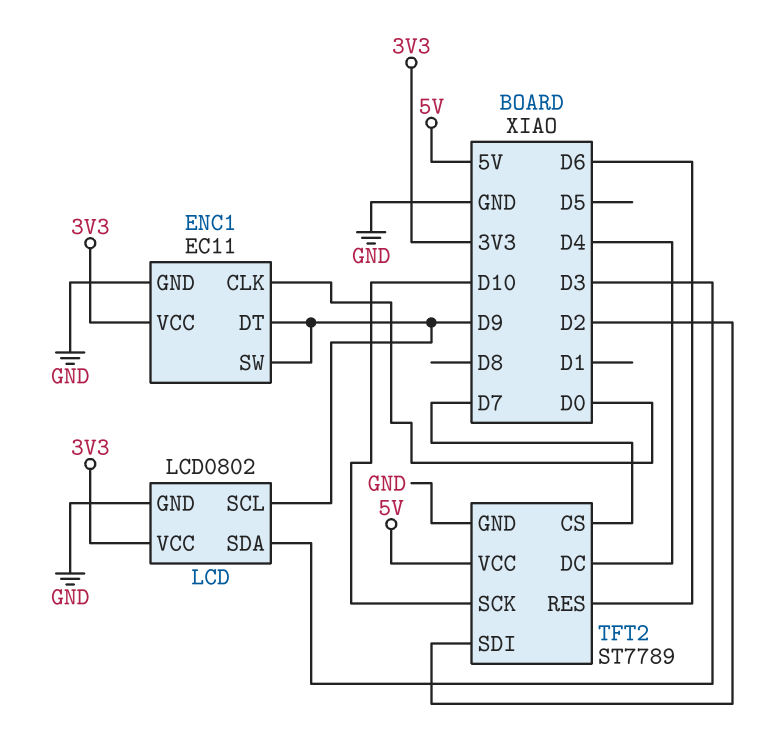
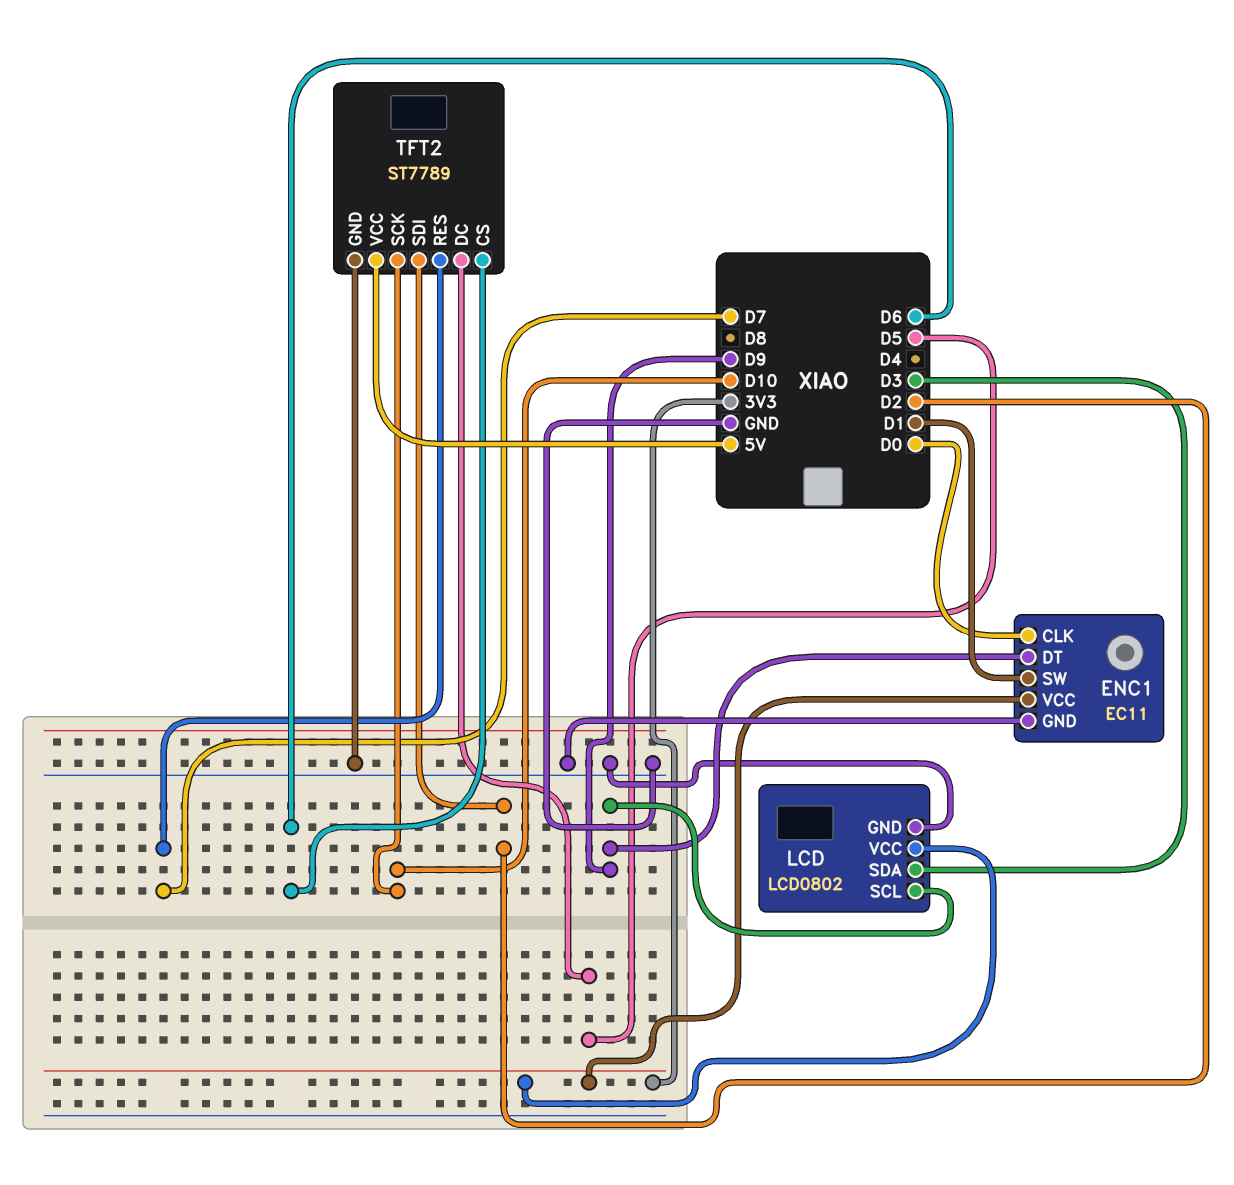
ENC1 pin SW: D9 -> D1
TFT2 pin CS: D7 -> D6
TFT2 pin DC: D4 -> D5
TFT2 pin RES: D6 -> D7

